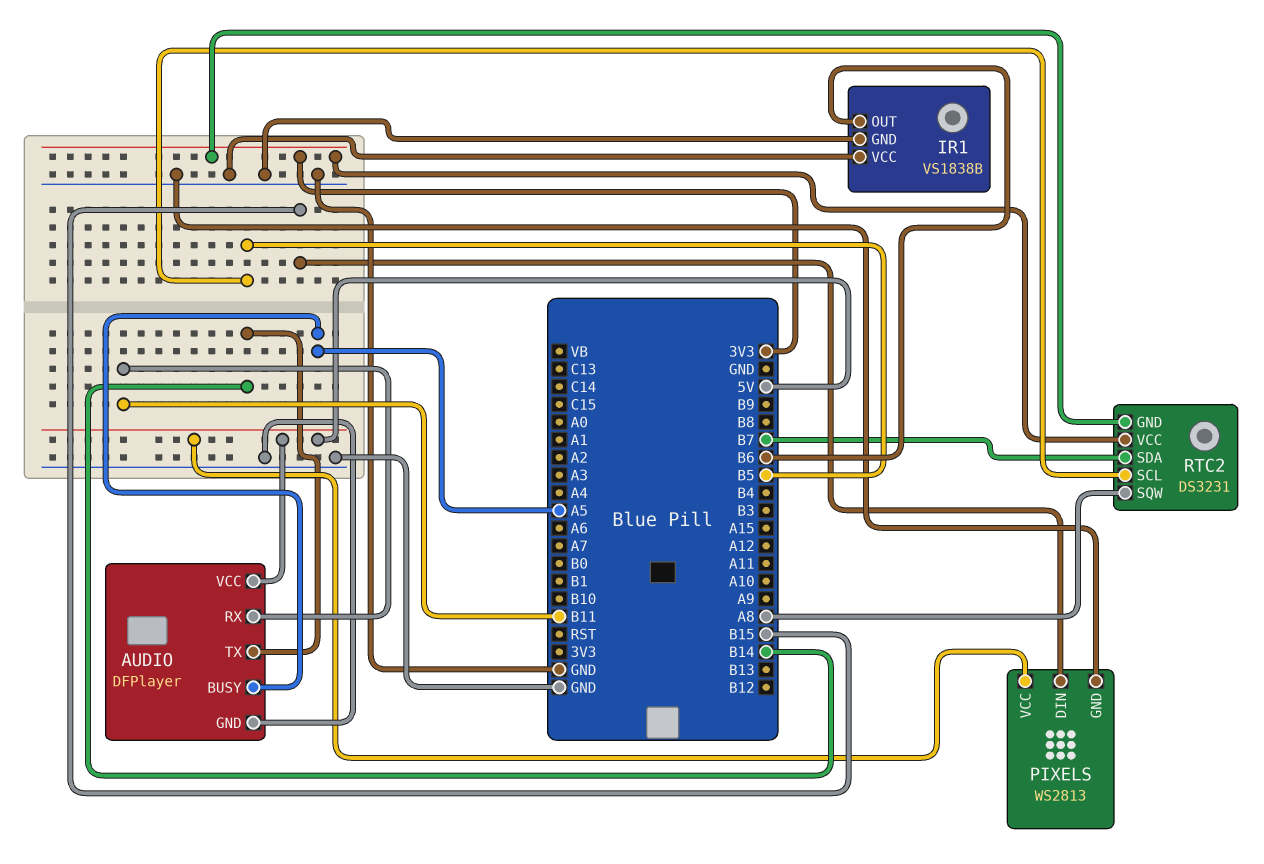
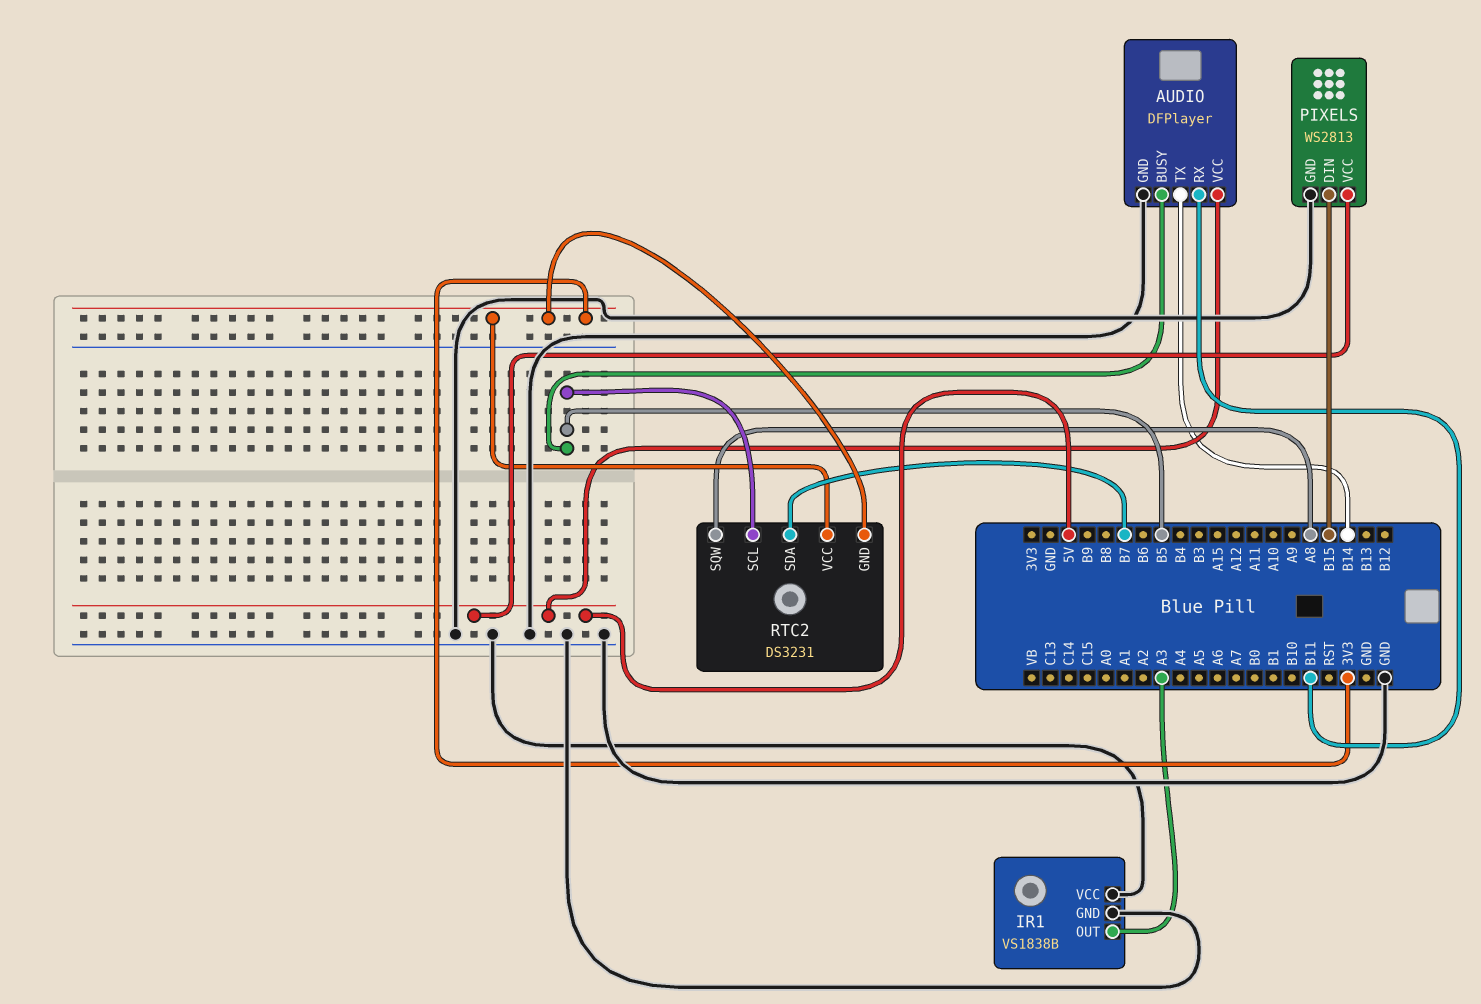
AUDIO pin BUSY: A5 -> B5
IR1 pin OUT: B6 -> A3

